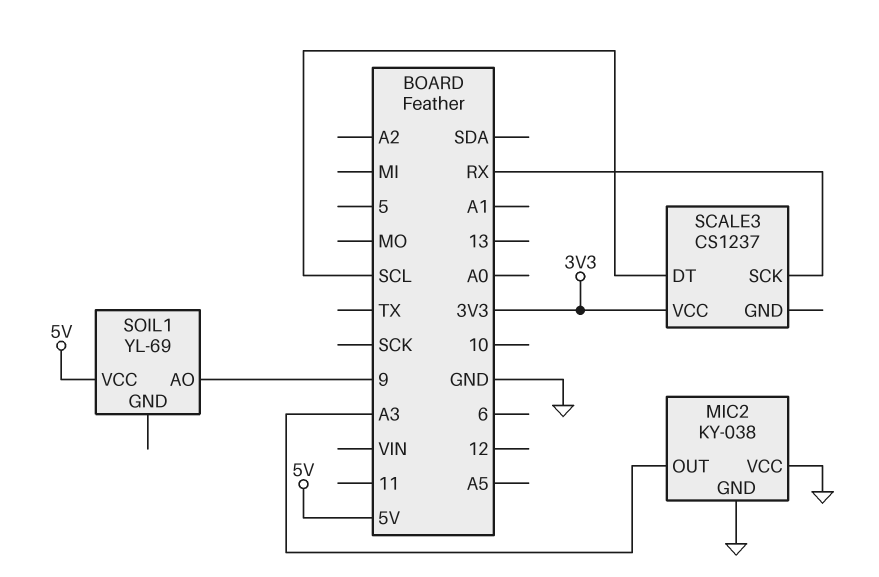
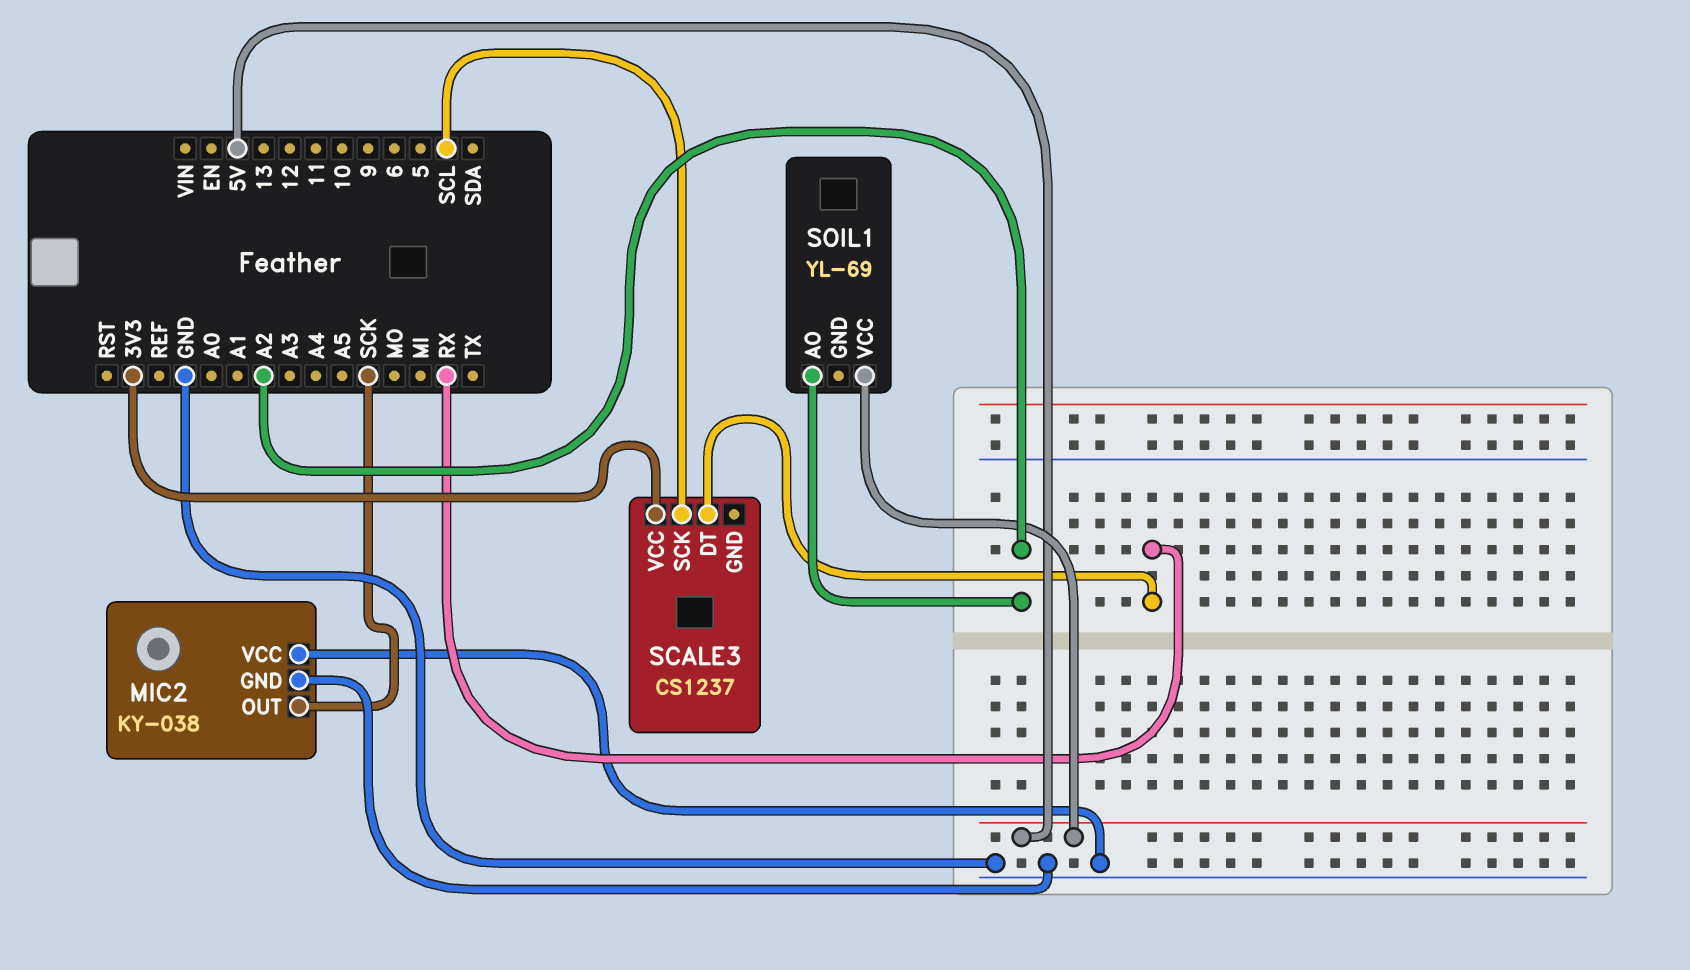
MIC2 pin OUT: A3 -> SCK
SCALE3 pin DT: SCL -> RX
SCALE3 pin SCK: RX -> SCL
SOIL1 pin AO: 9 -> A2

